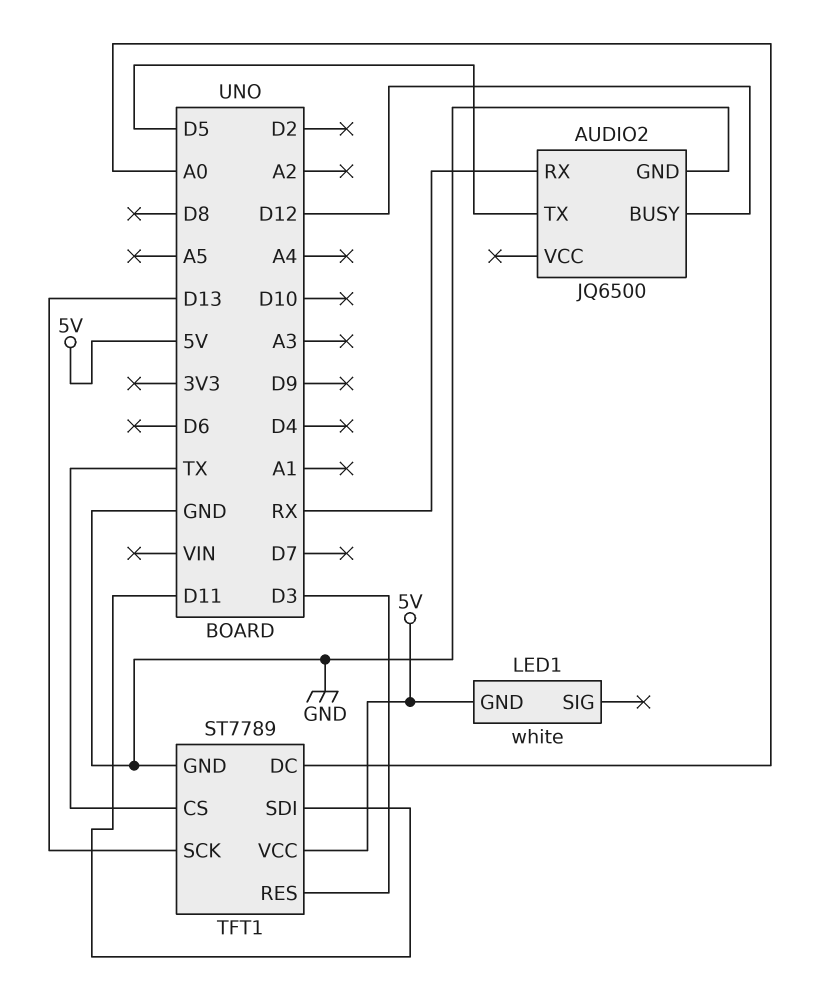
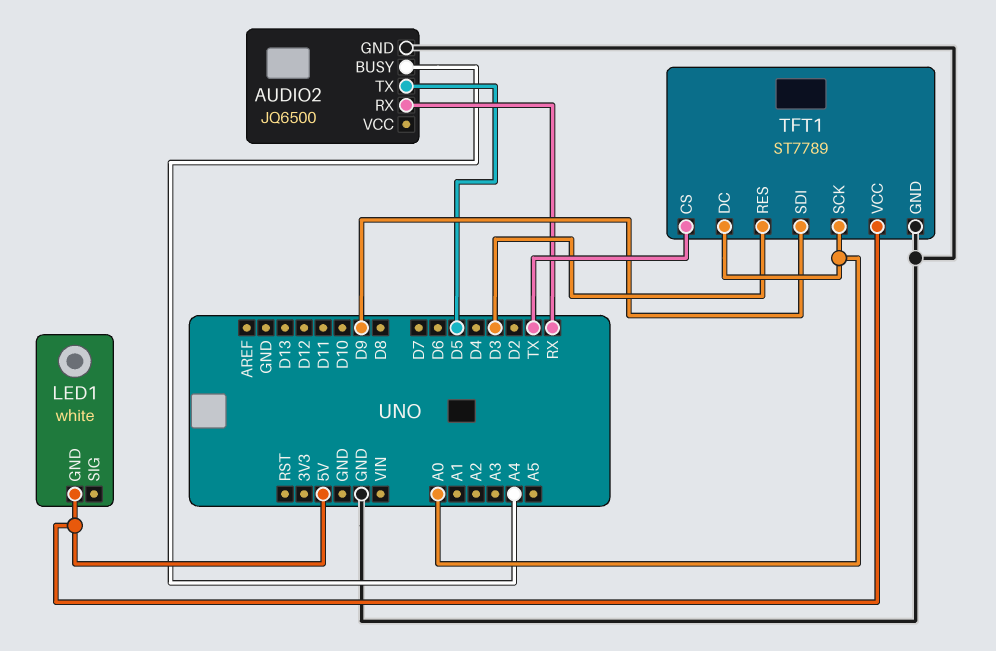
AUDIO2 pin BUSY: D12 -> A4
TFT1 pin SCK: D13 -> A0
TFT1 pin SDI: D11 -> D9

